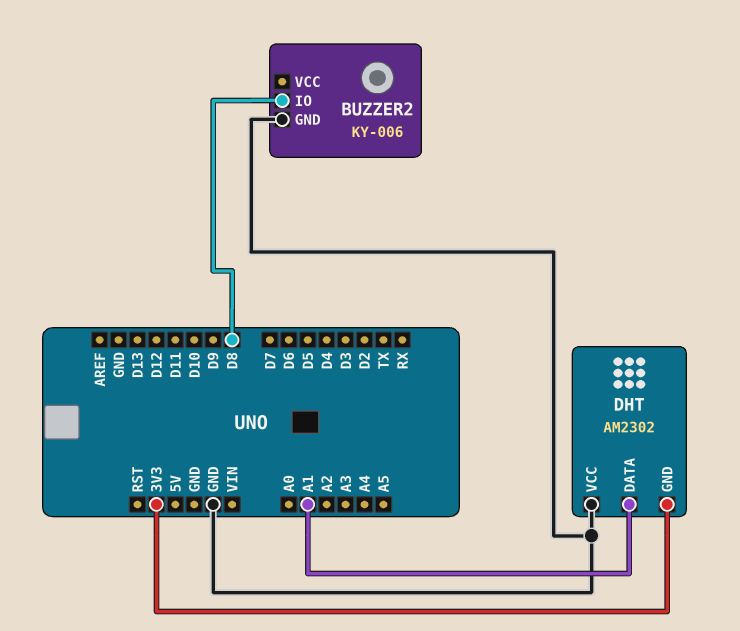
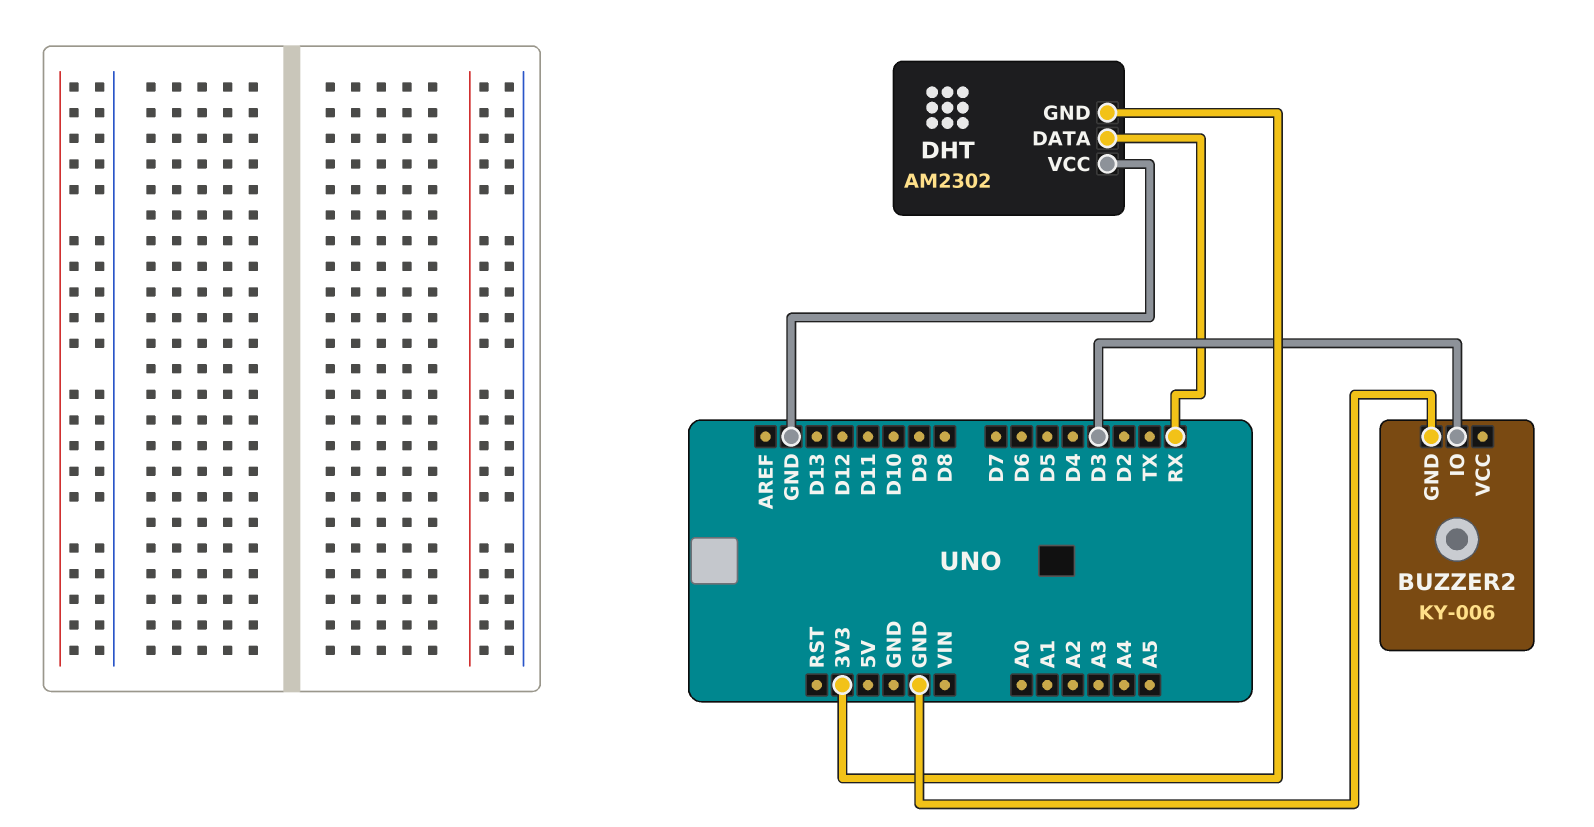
BUZZER2 pin IO: D8 -> D3
DHT pin DATA: A1 -> RX

